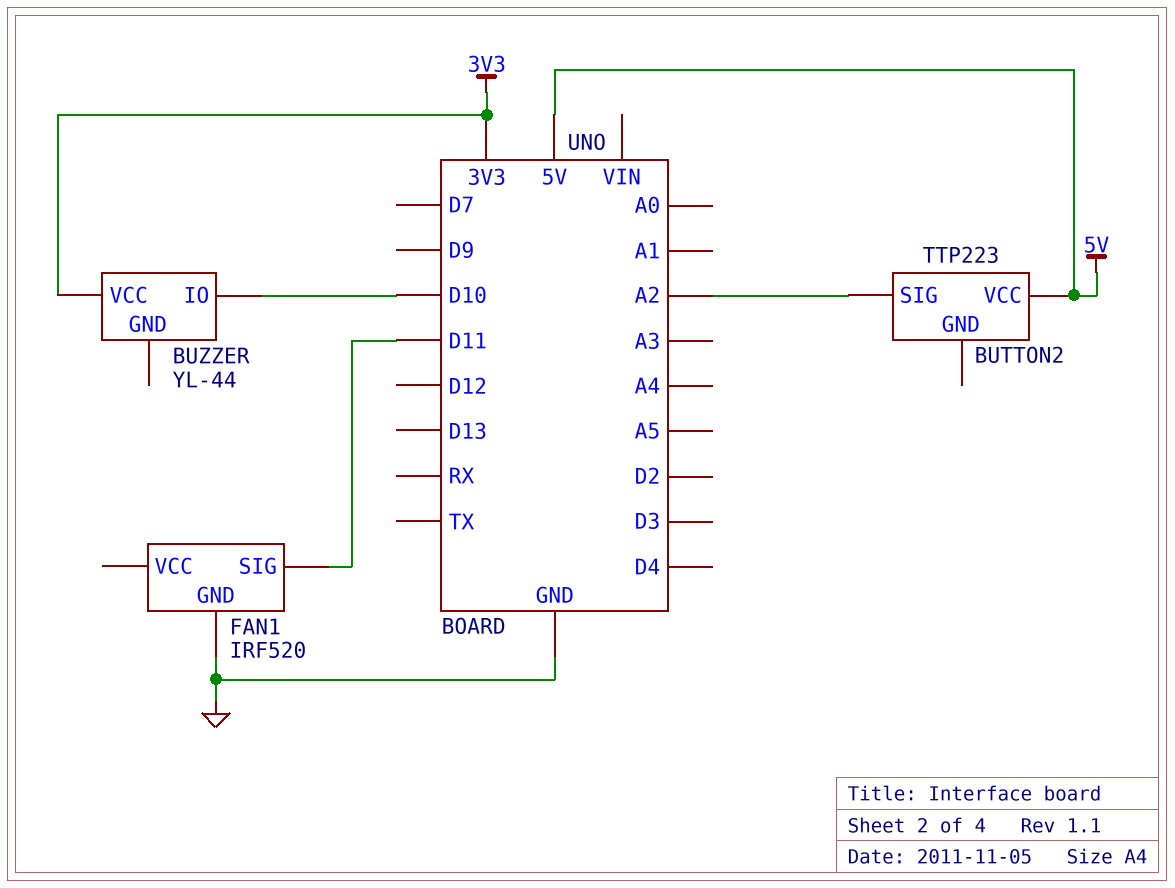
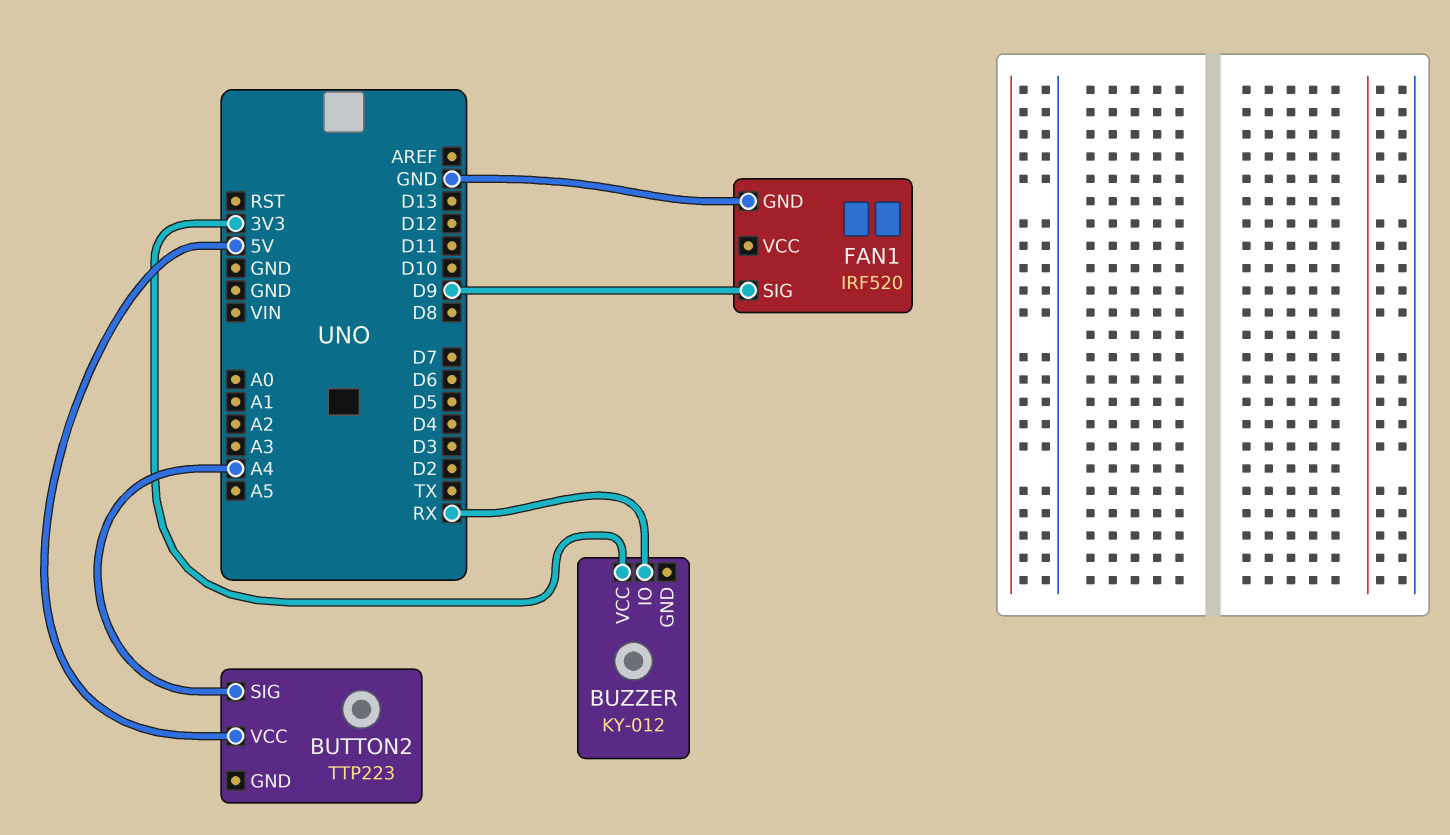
BUTTON2 pin SIG: A2 -> A4
BUZZER: YL-44 -> KY-012
BUZZER pin IO: D10 -> RX
FAN1 pin SIG: D11 -> D9

